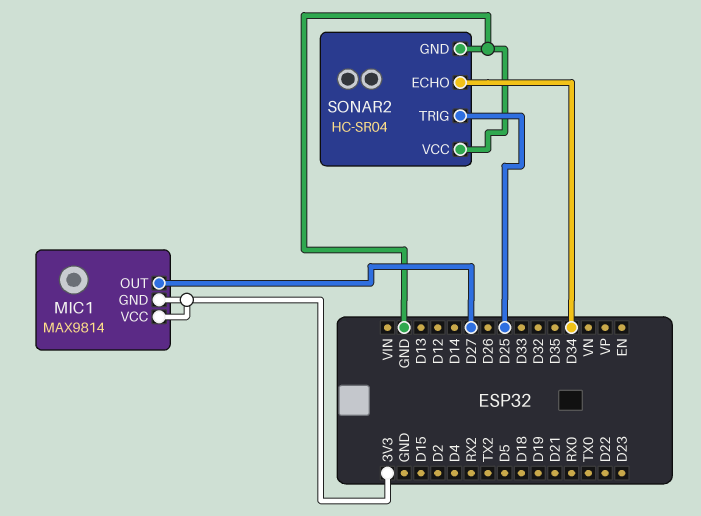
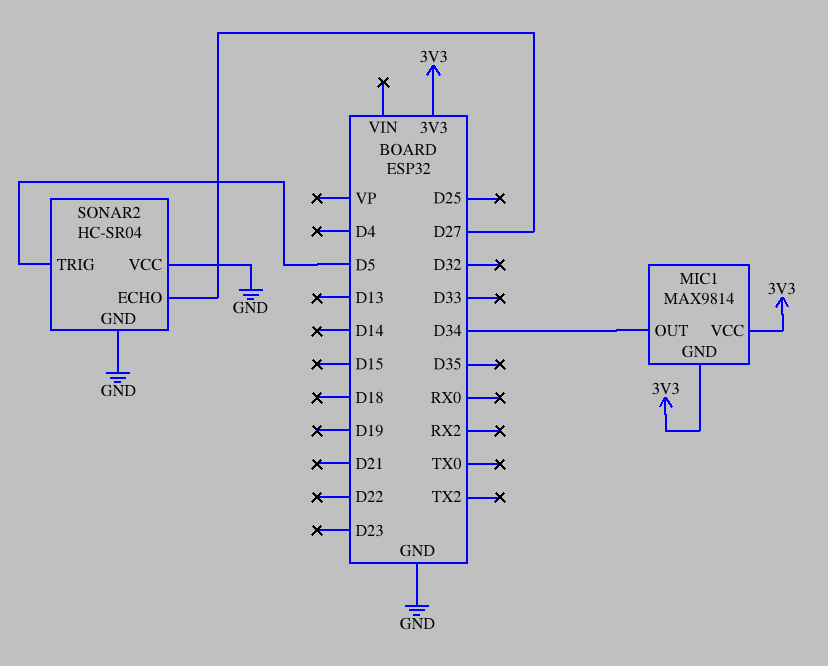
MIC1 pin OUT: D27 -> D34
SONAR2 pin ECHO: D34 -> D27
SONAR2 pin TRIG: D25 -> D5

